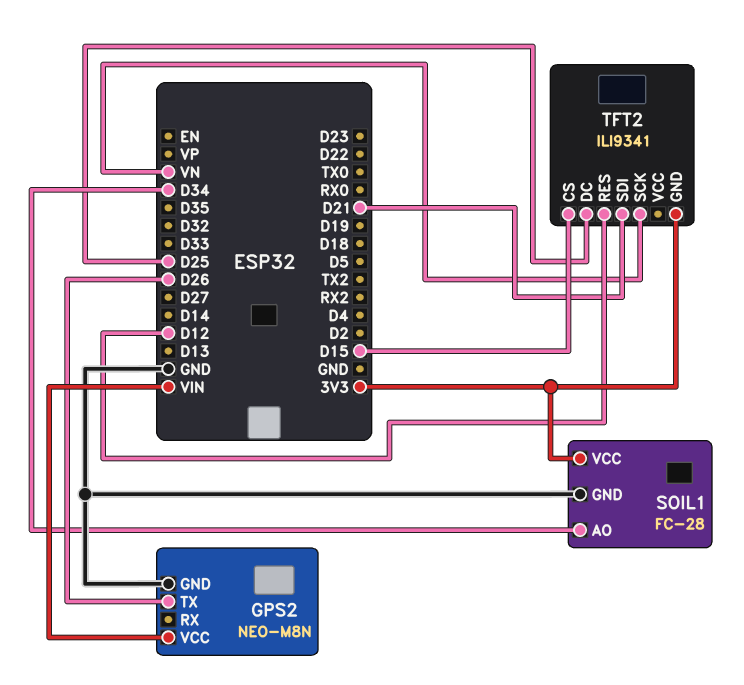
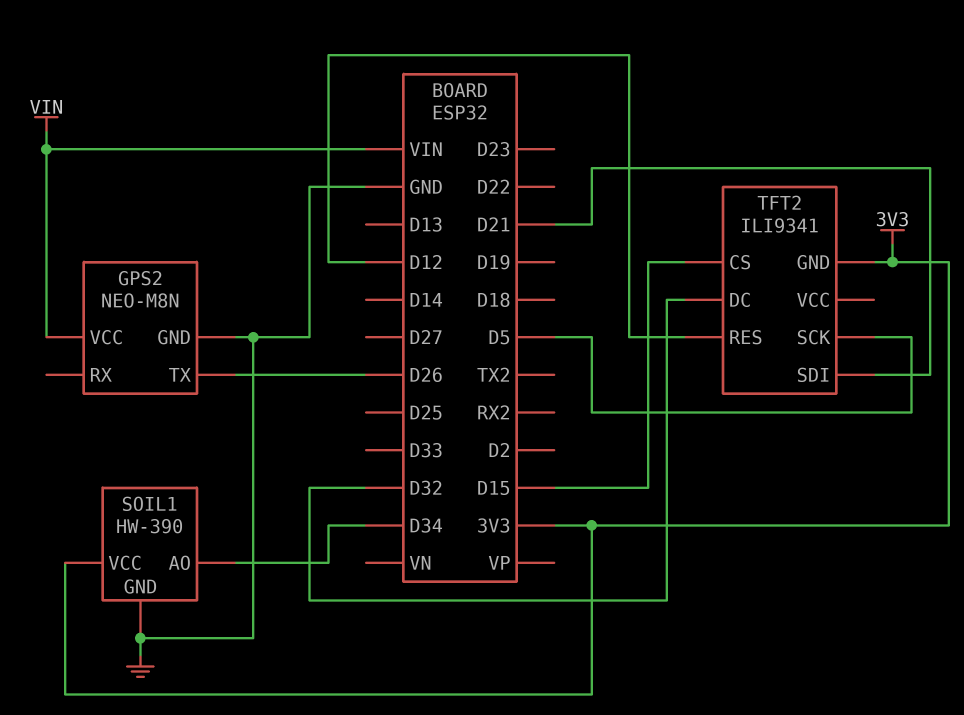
SOIL1: FC-28 -> HW-390
TFT2 pin DC: D25 -> D32
TFT2 pin SCK: VN -> D5

